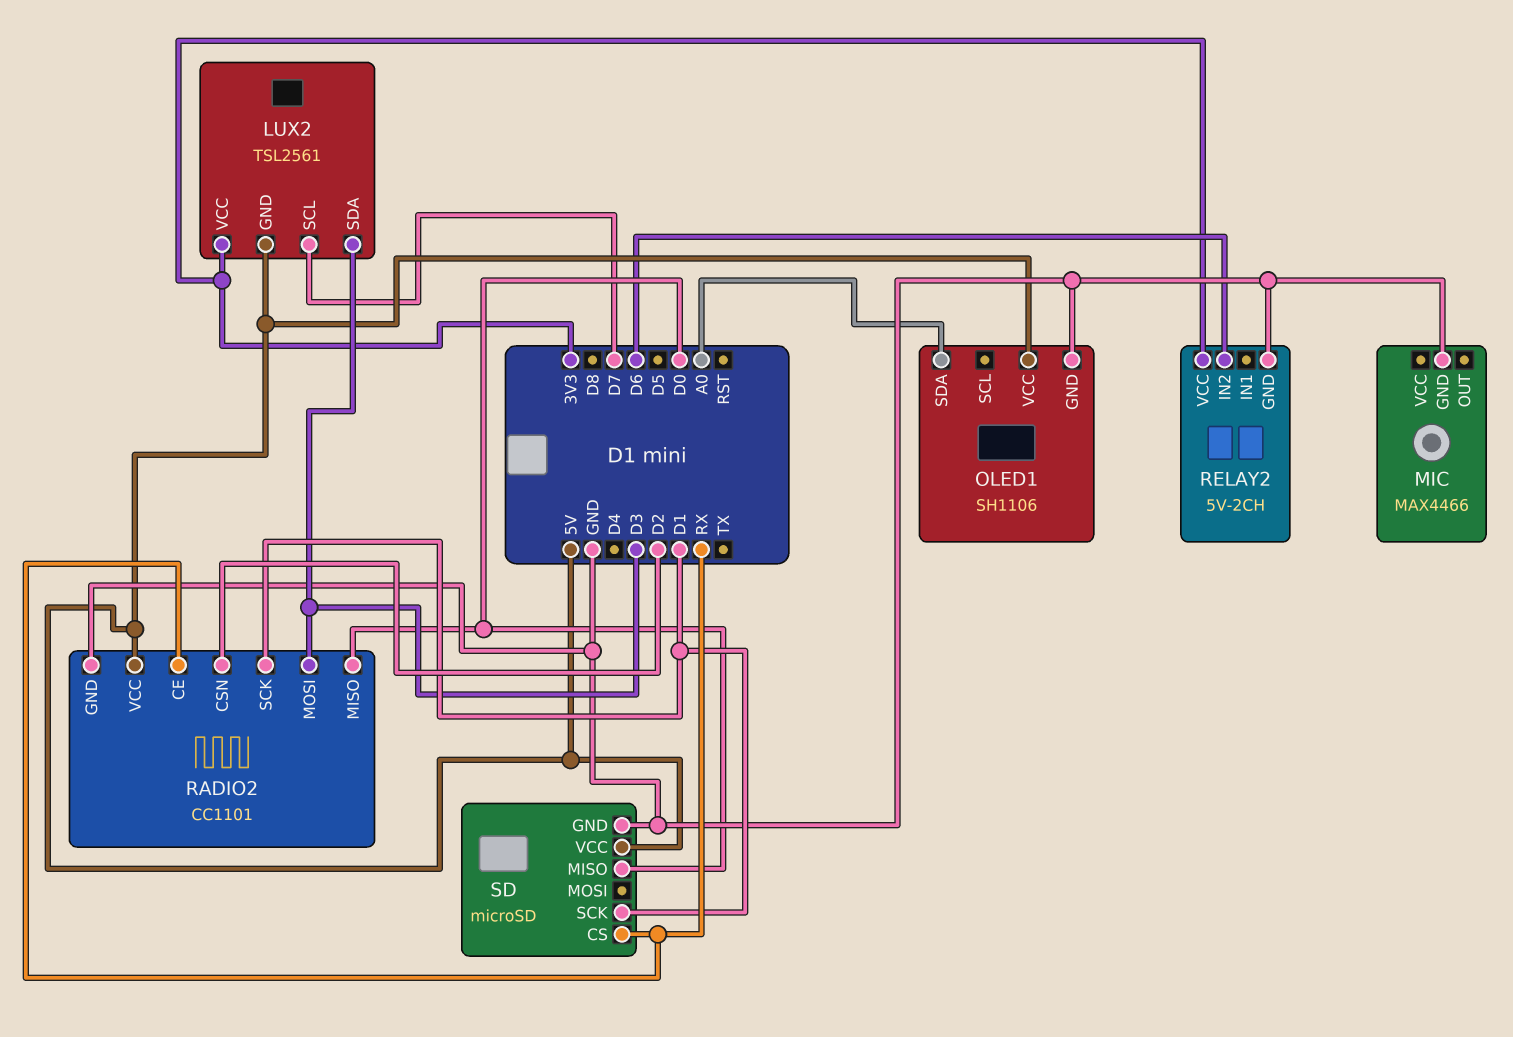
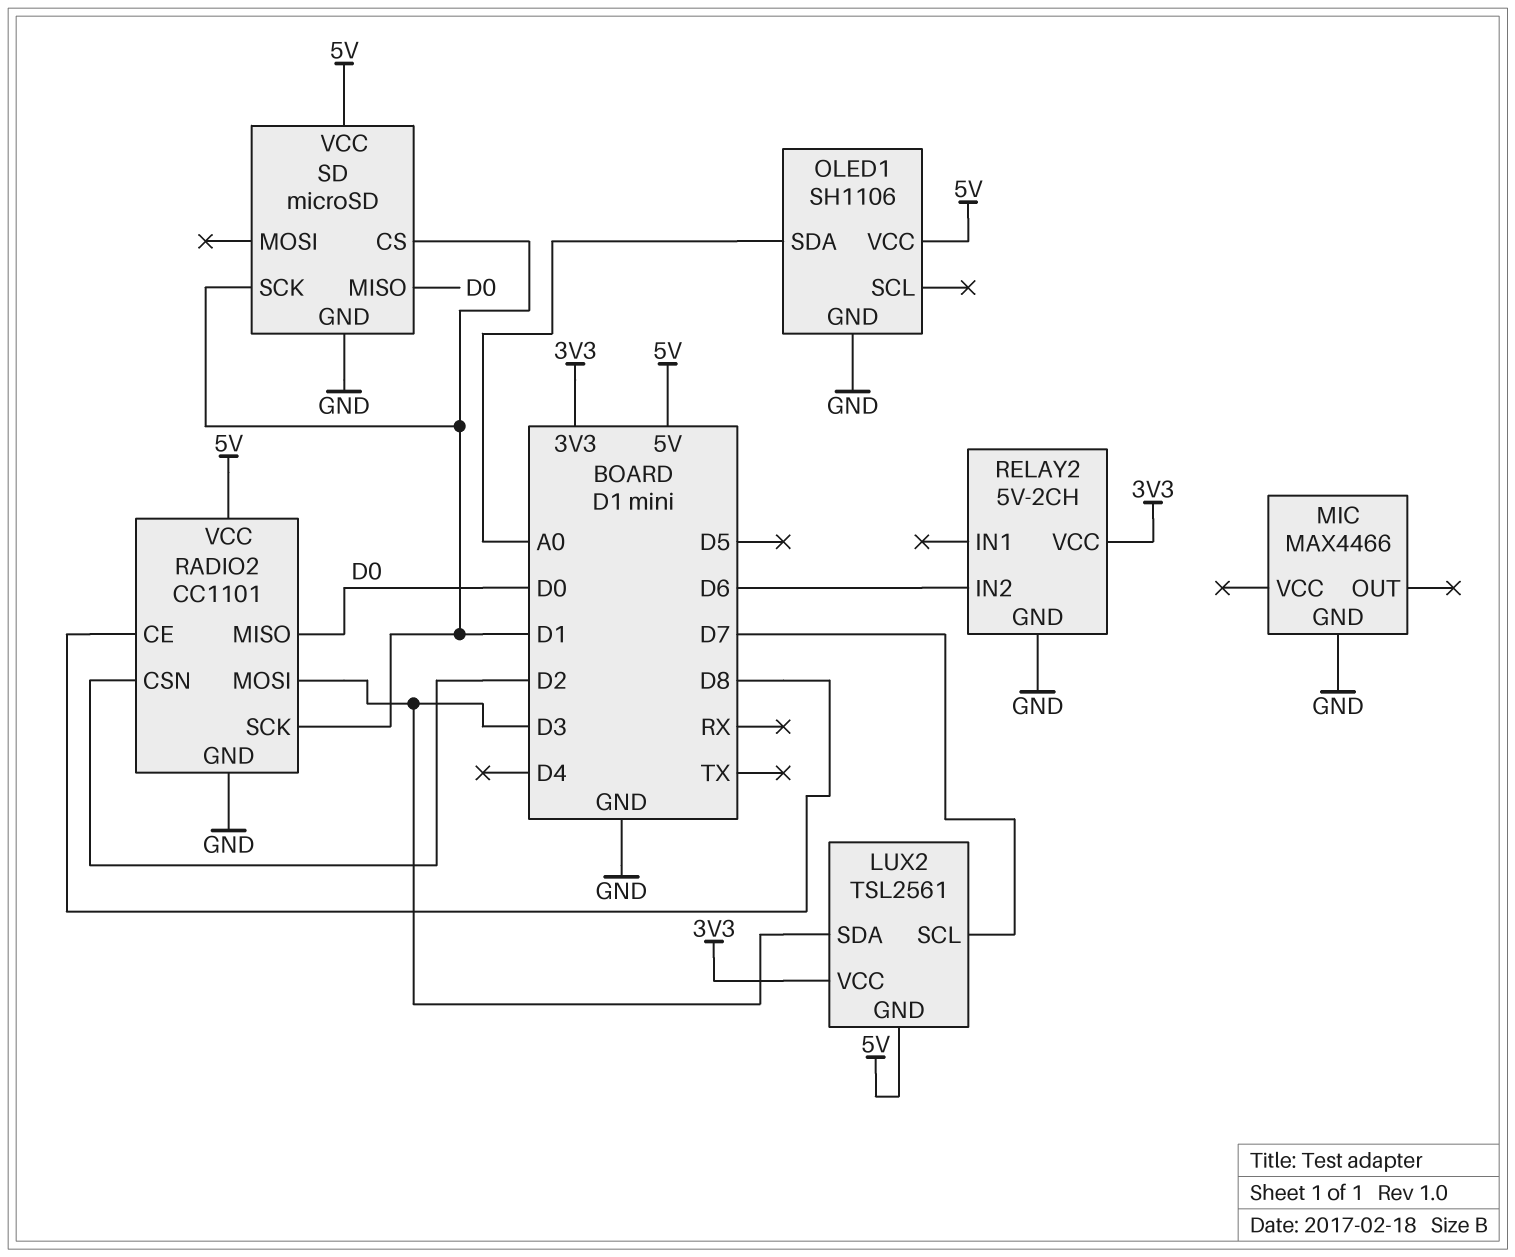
RADIO2 pin CE: RX -> D8
SD pin CS: RX -> D1

